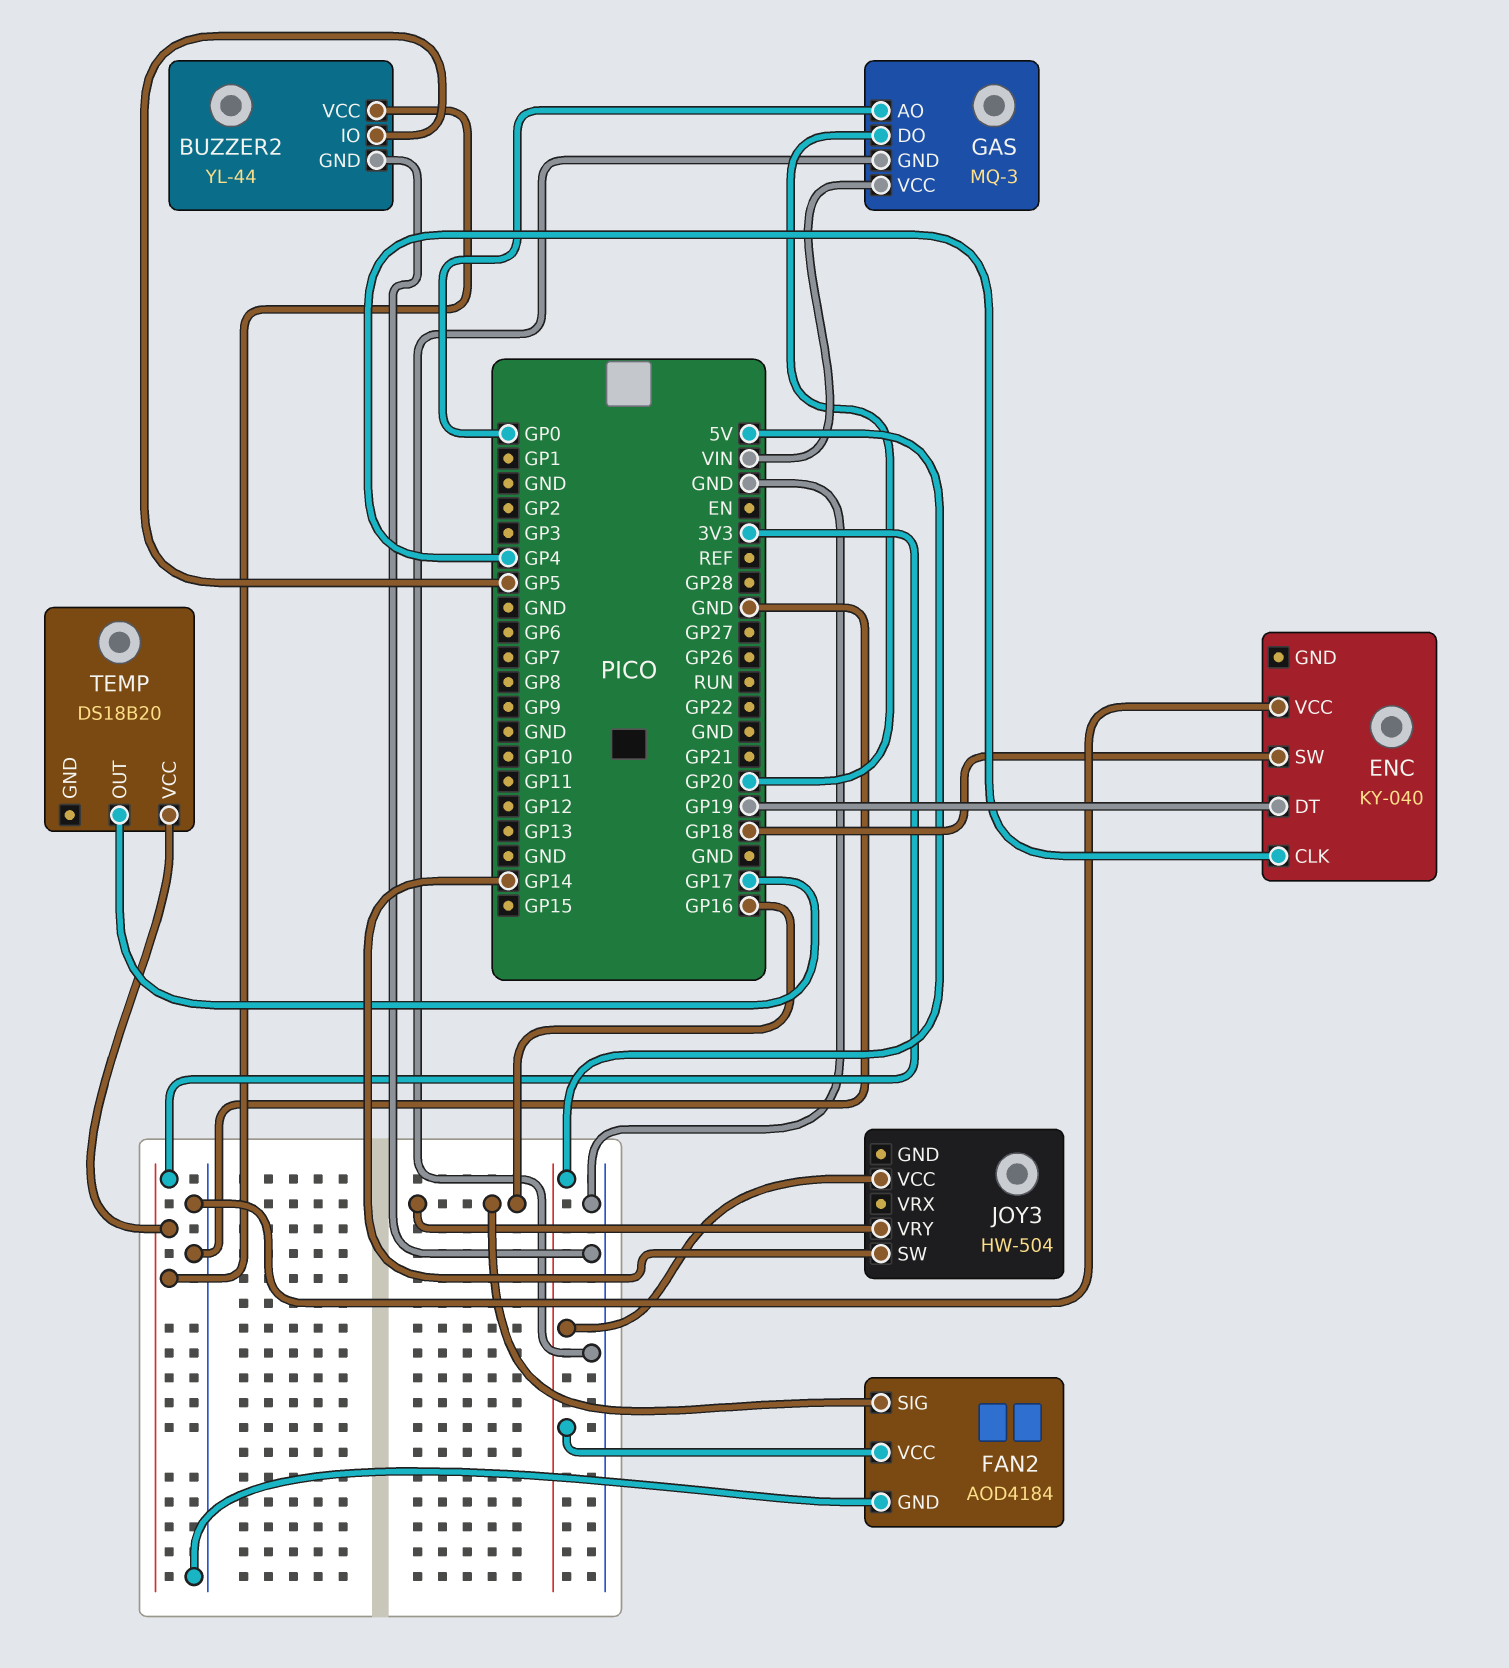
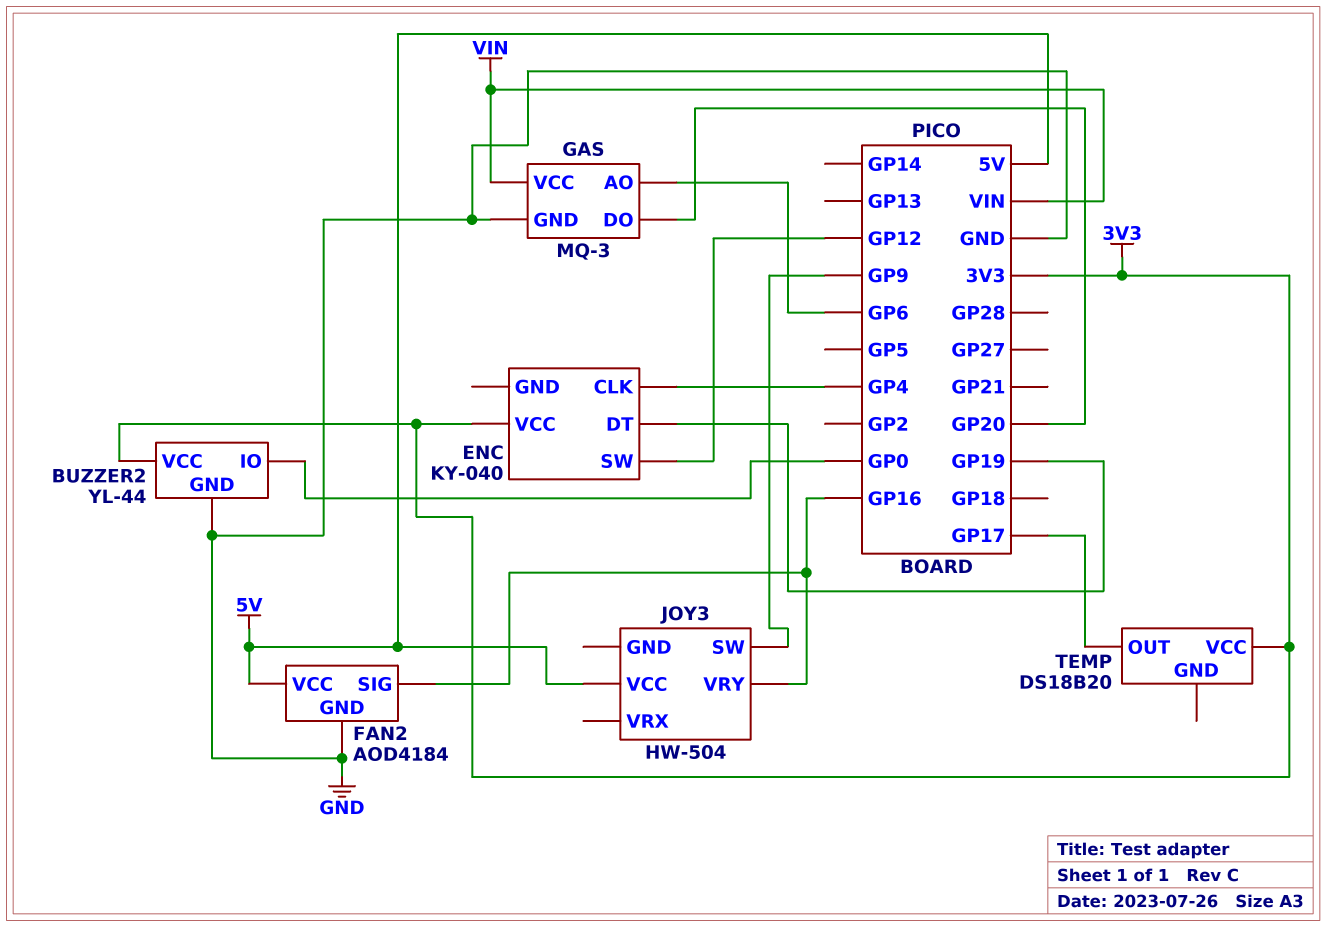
BUZZER2 pin IO: GP5 -> GP0
ENC pin SW: GP18 -> GP12
ENC pin VCC: GND -> 3V3
GAS pin AO: GP0 -> GP6
JOY3 pin SW: GP14 -> GP9

